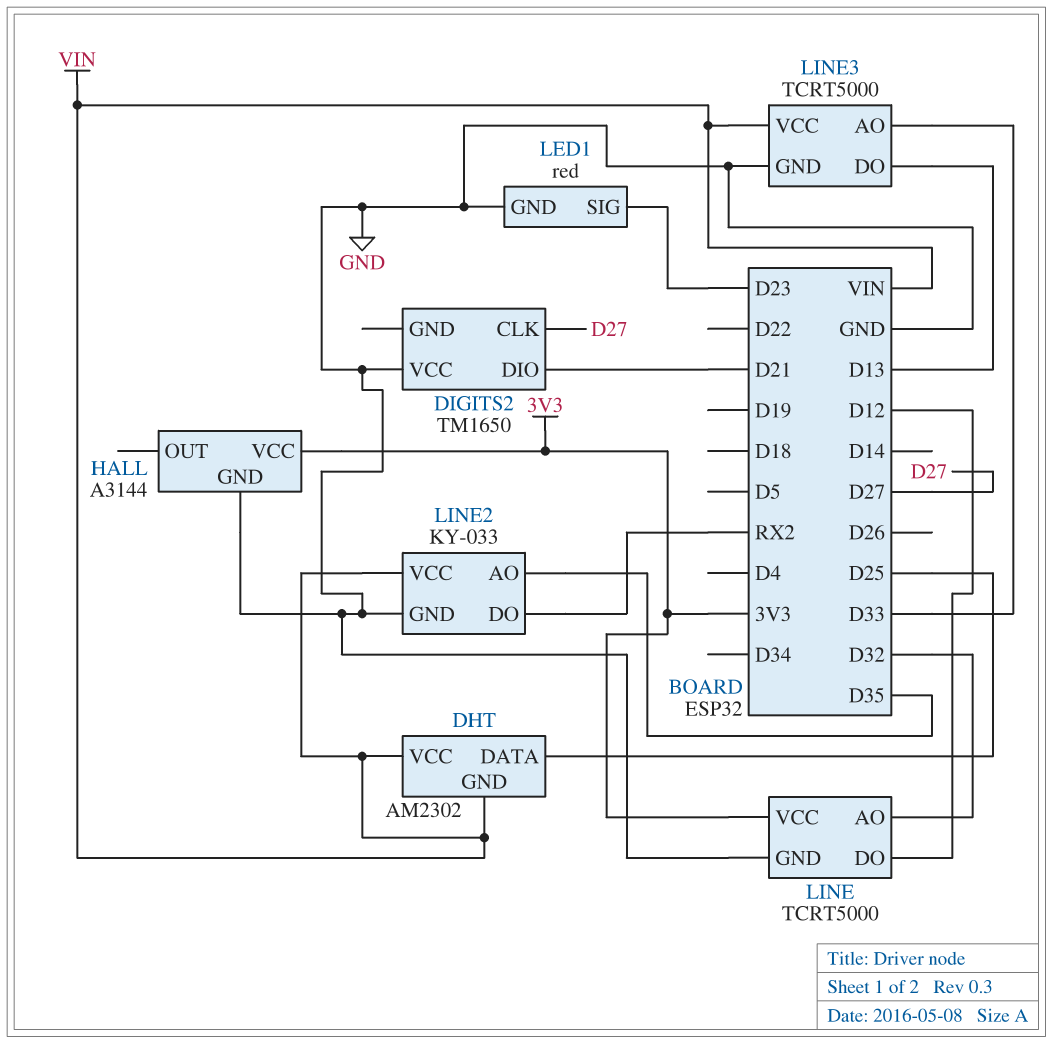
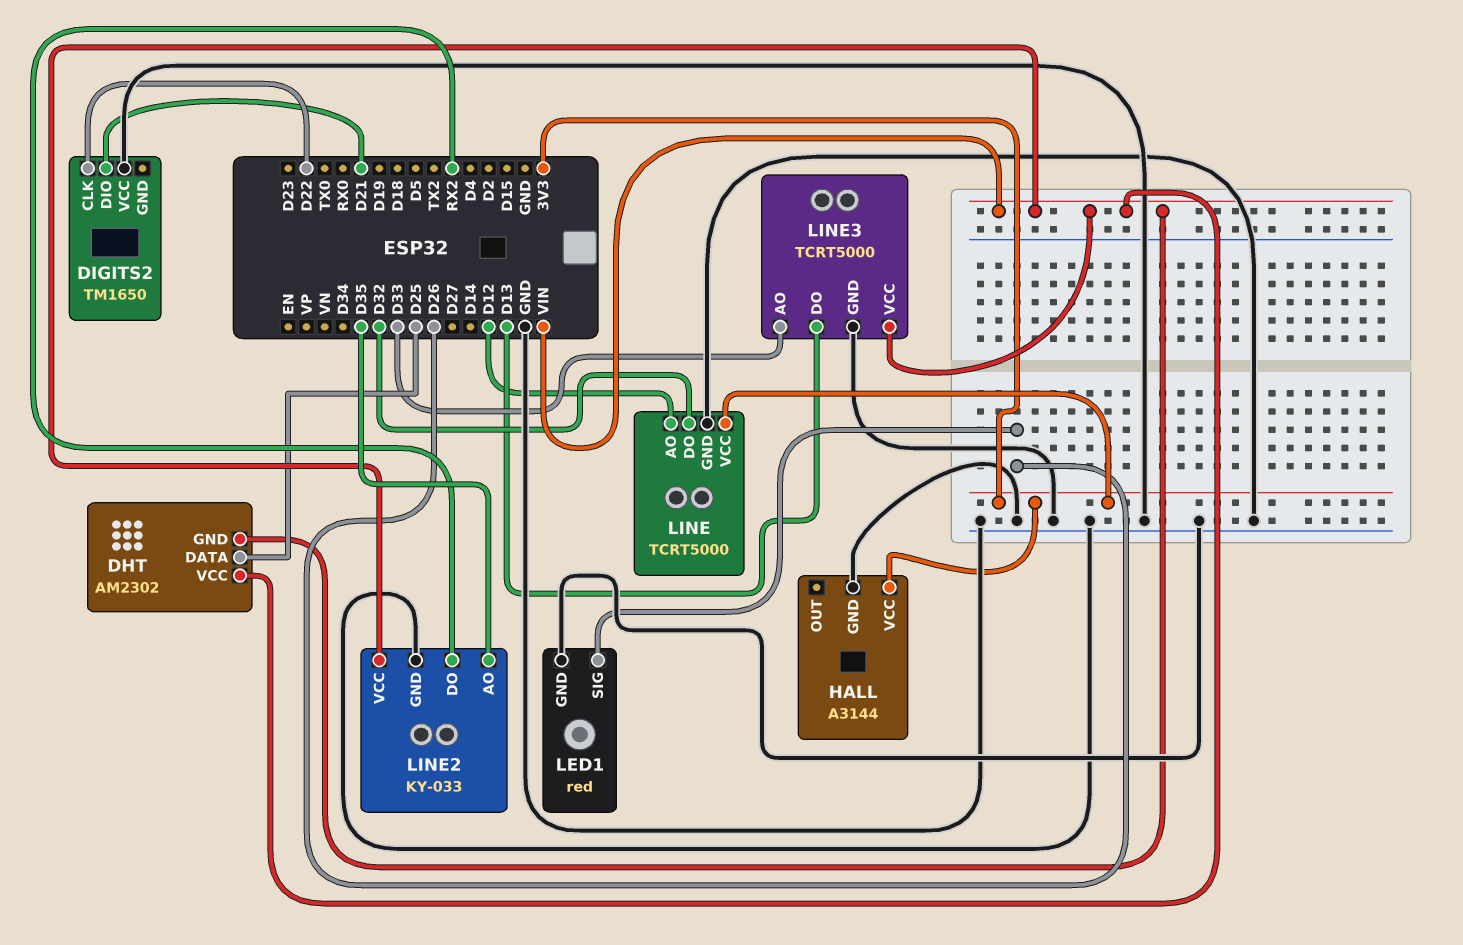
DIGITS2 pin CLK: D27 -> D22
LED1 pin SIG: D23 -> D26
LINE pin AO: D32 -> D12
LINE pin DO: D12 -> D32

